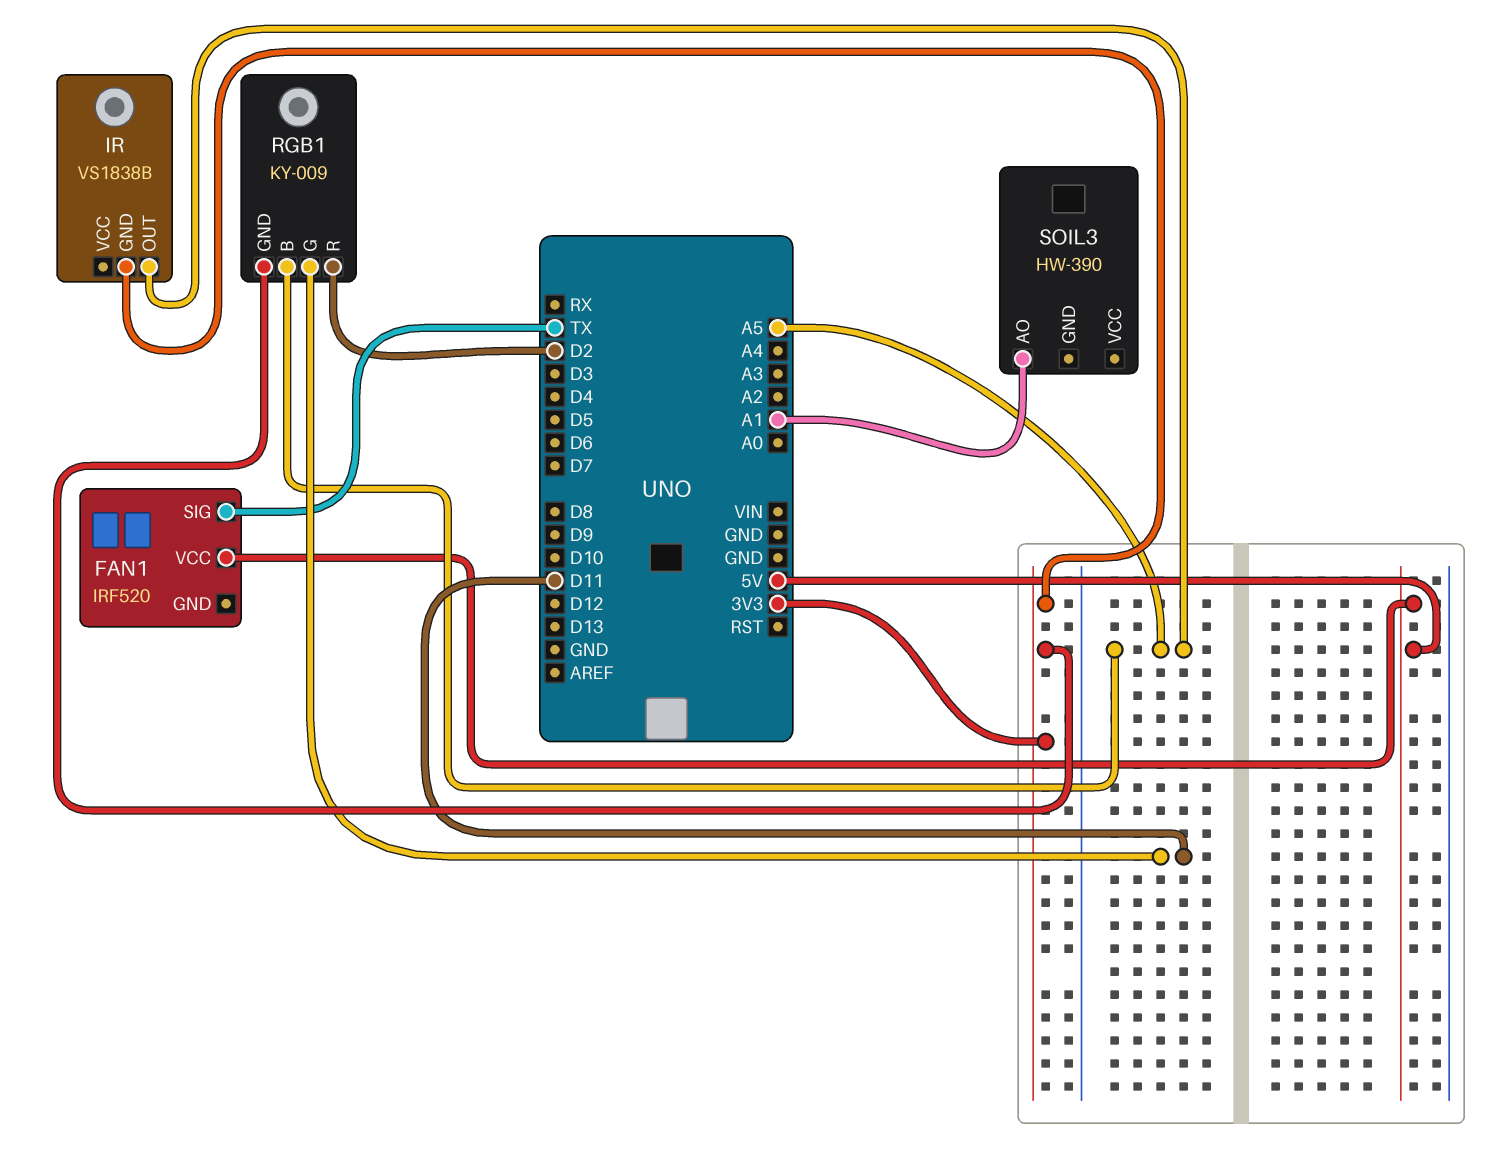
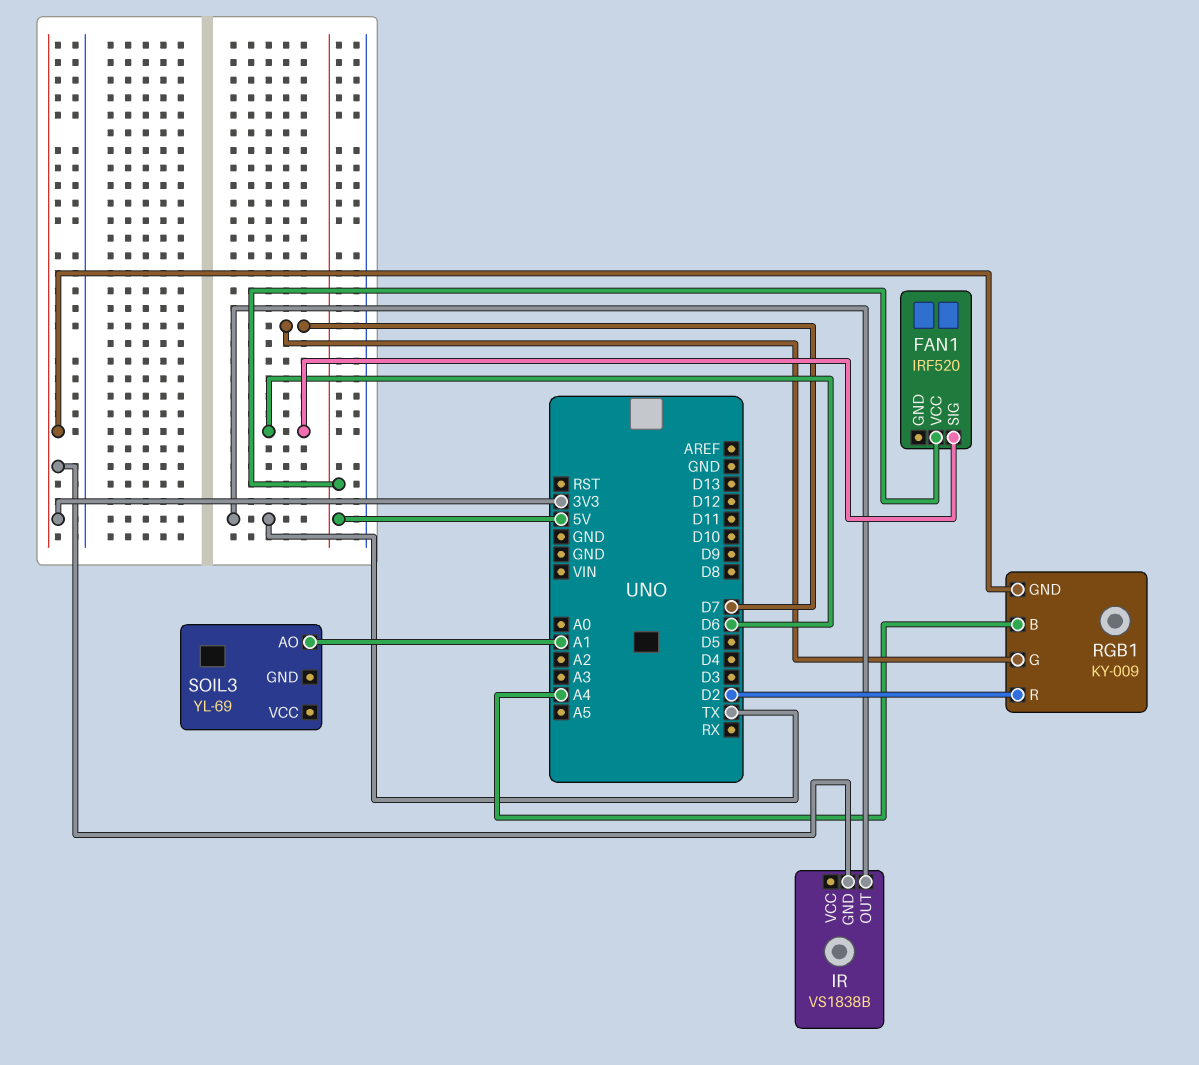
FAN1 pin SIG: TX -> D6
IR pin OUT: A5 -> TX
RGB1 pin B: A5 -> A4
RGB1 pin G: D11 -> D7
SOIL3: HW-390 -> YL-69

